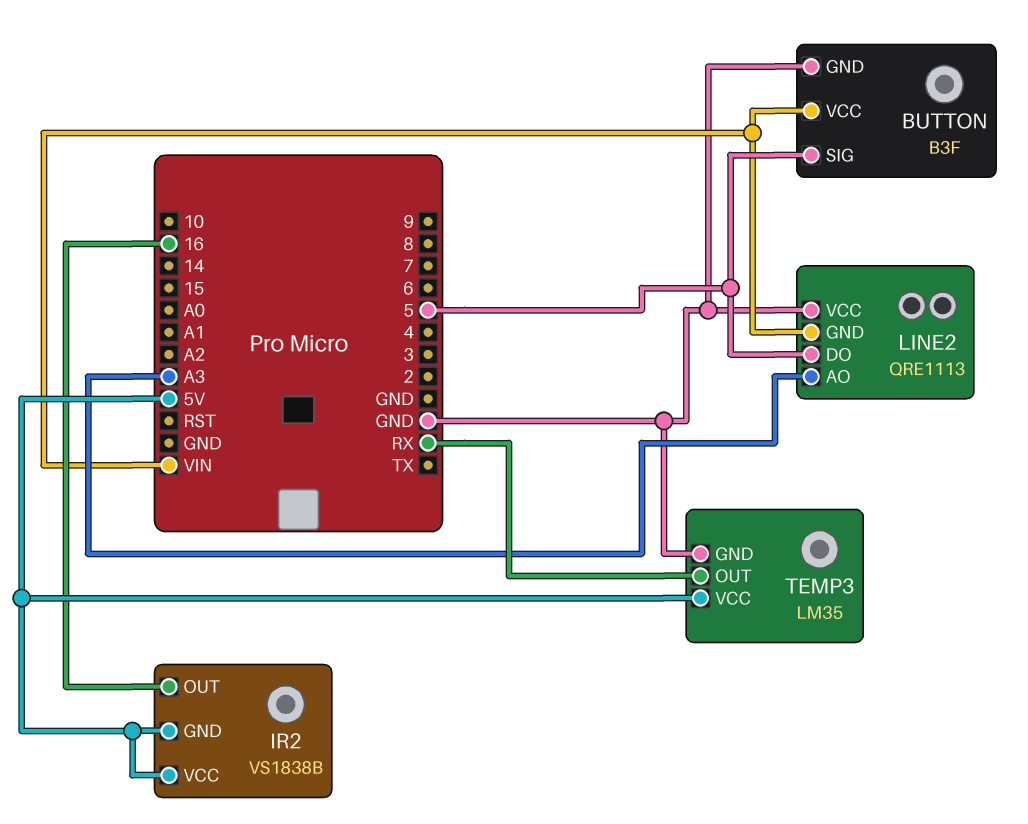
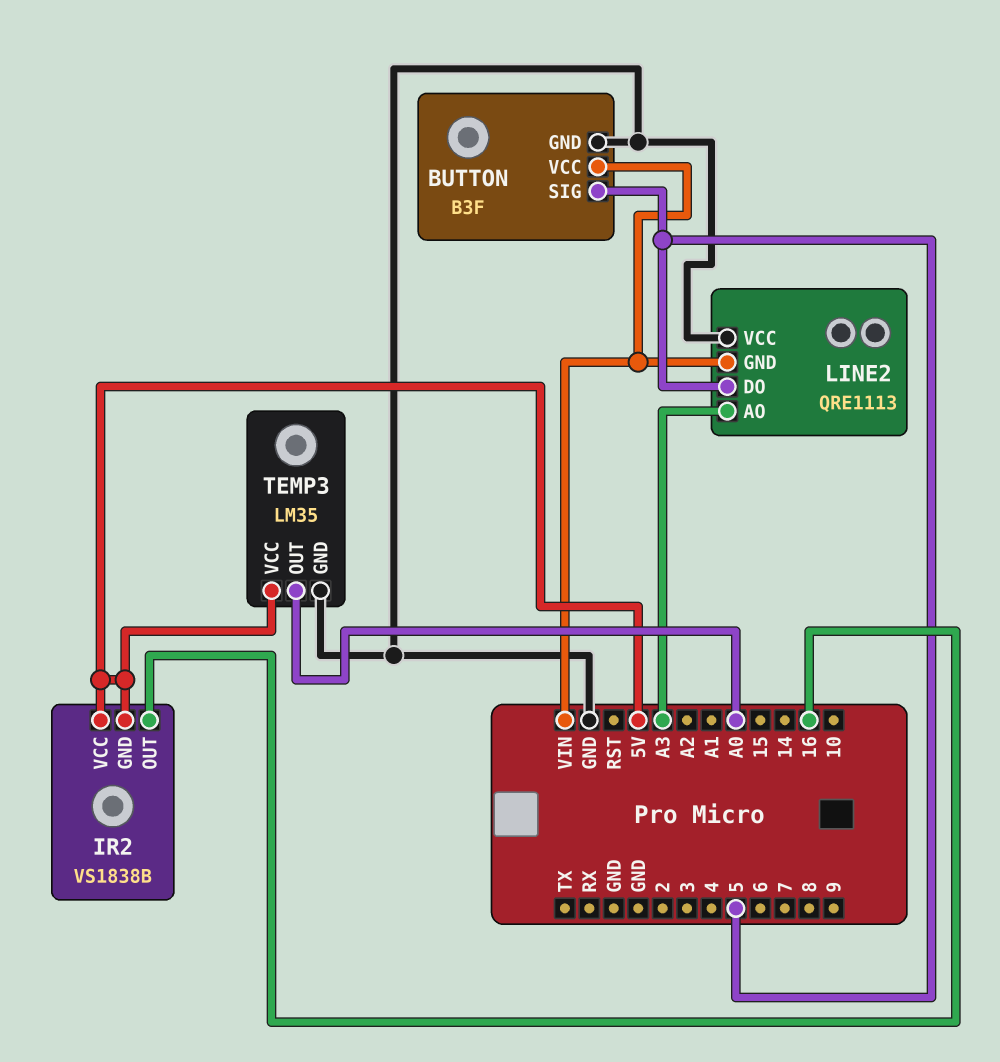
TEMP3 pin OUT: RX -> A0

